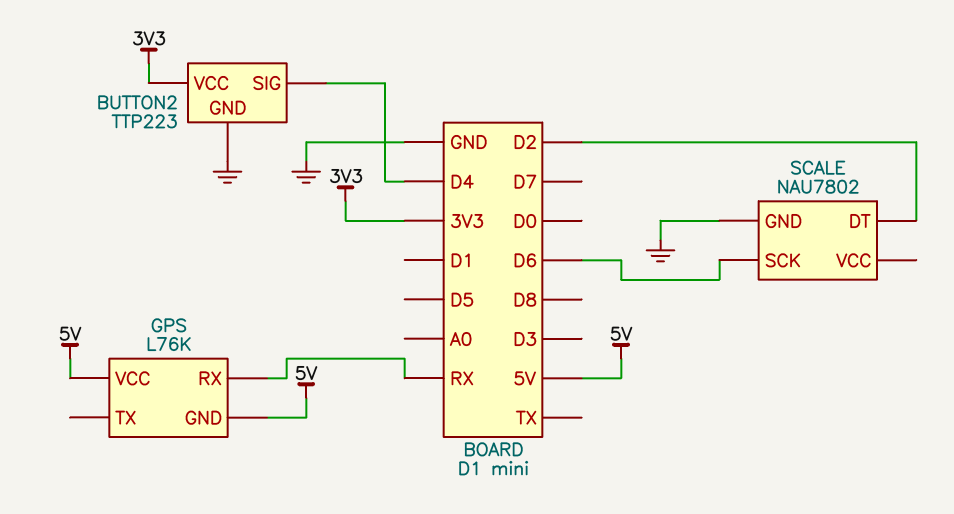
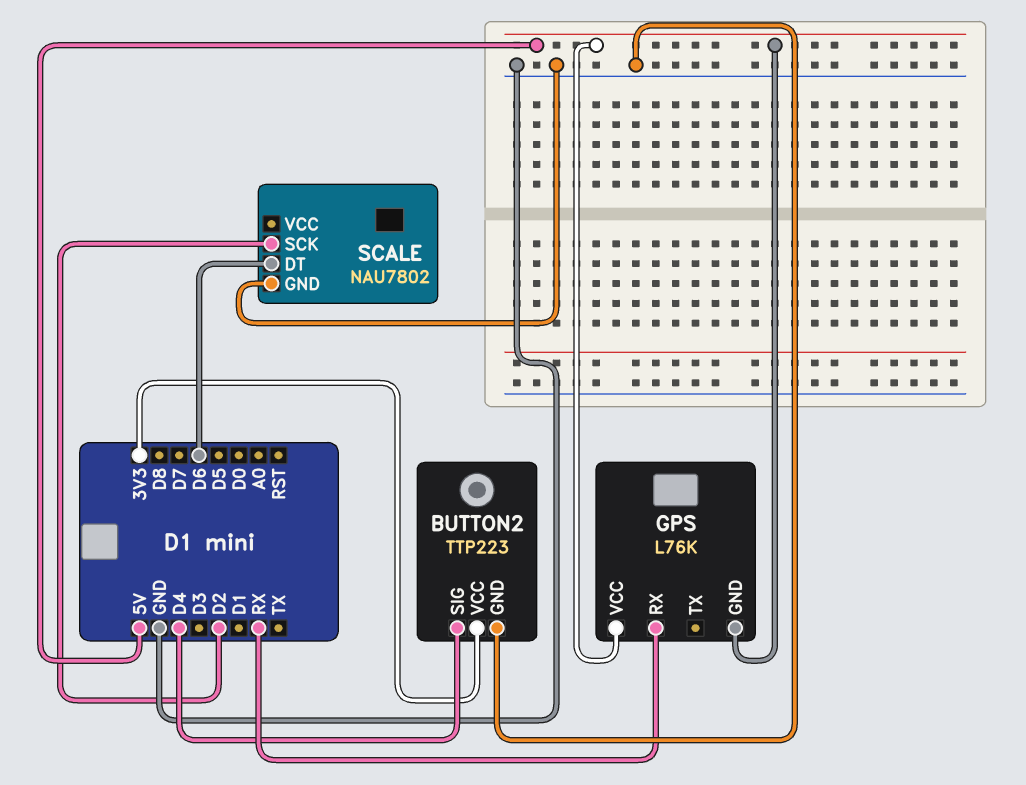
SCALE pin DT: D2 -> D6
SCALE pin SCK: D6 -> D2

